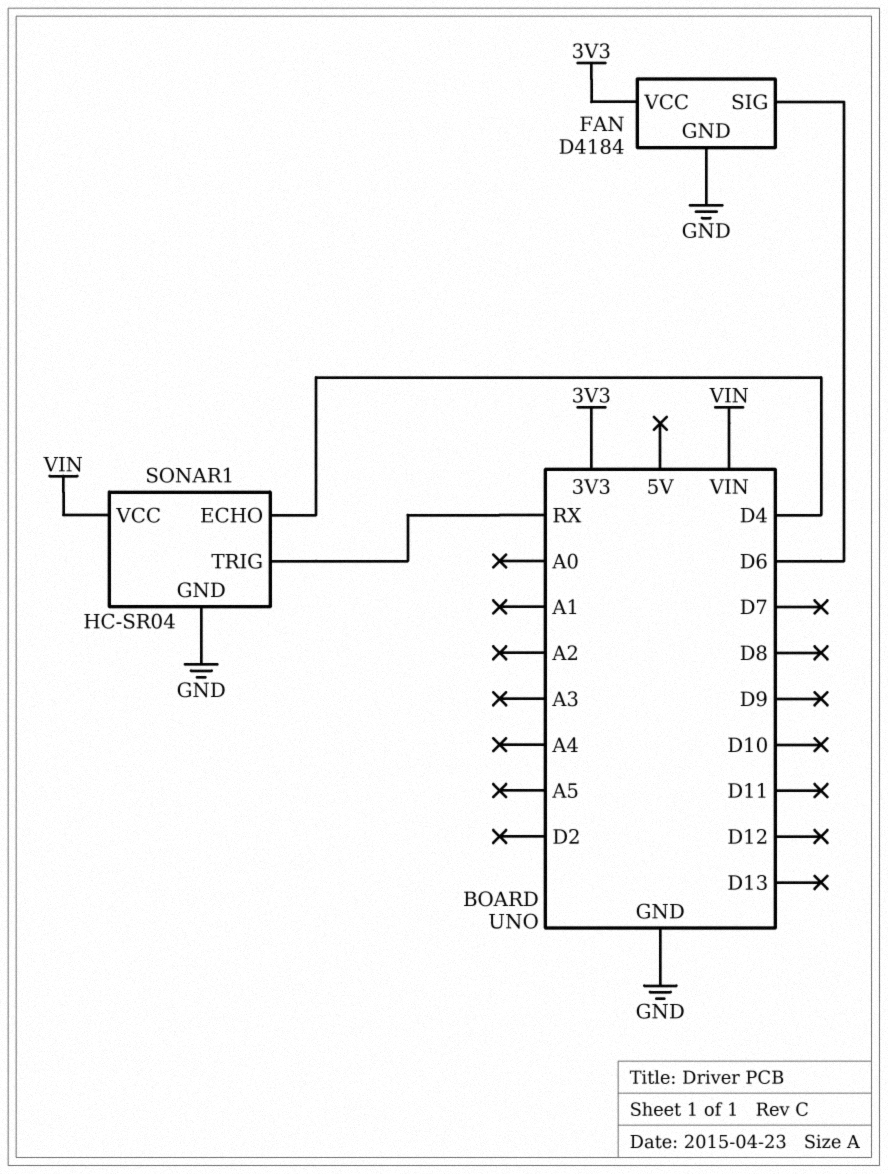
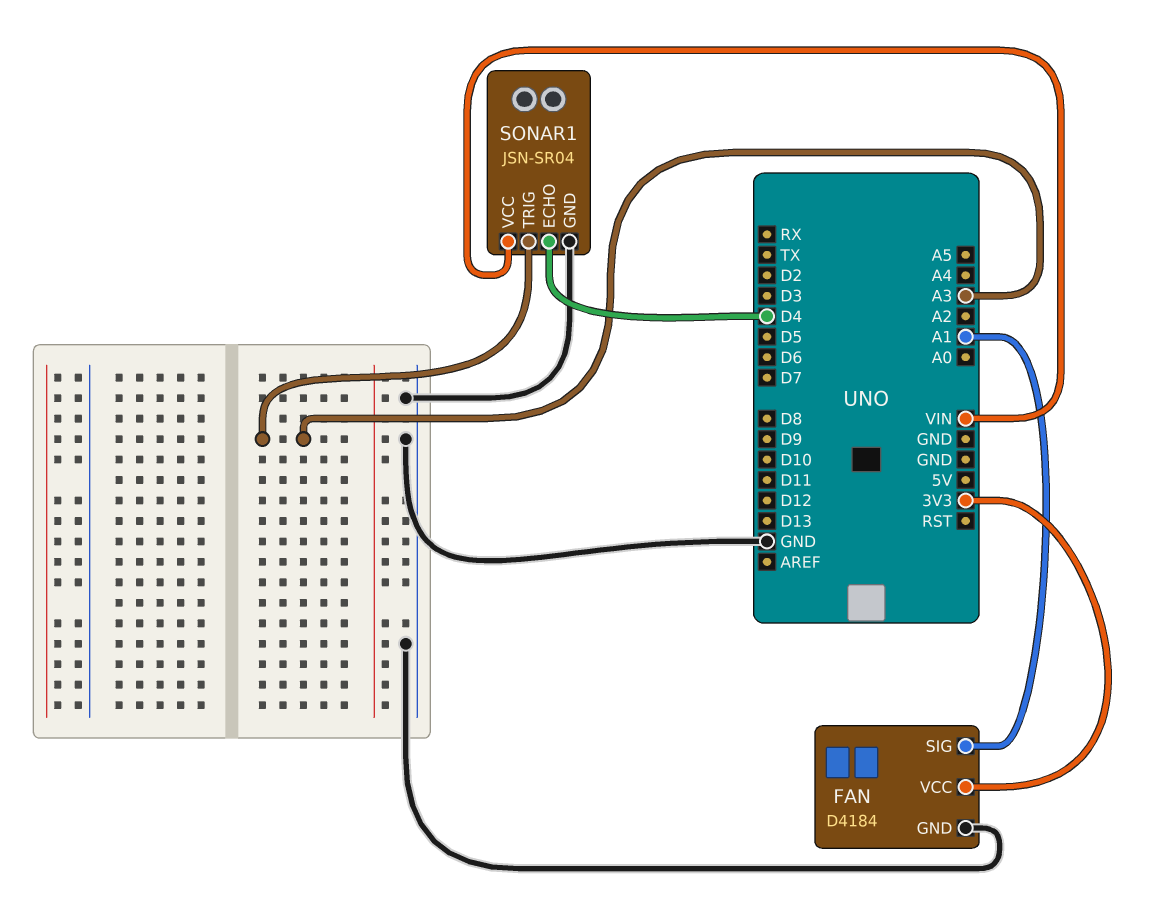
FAN pin SIG: D6 -> A1
SONAR1: HC-SR04 -> JSN-SR04
SONAR1 pin TRIG: RX -> A3

